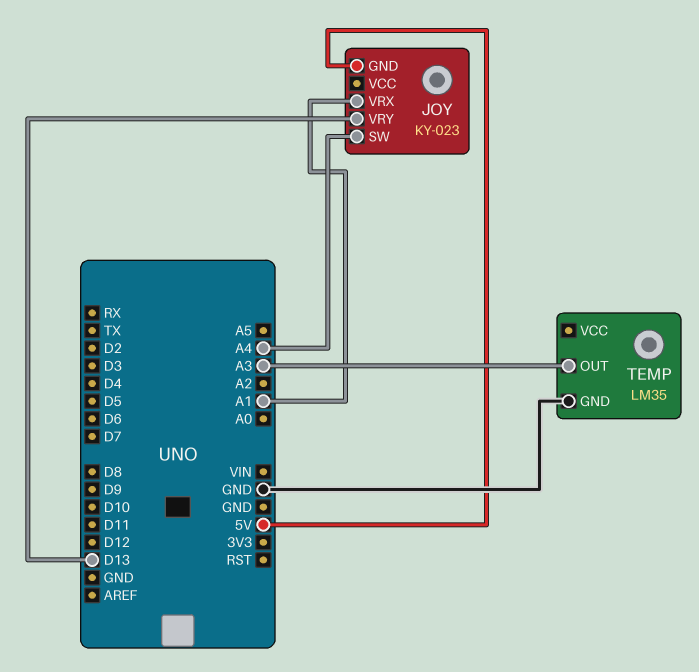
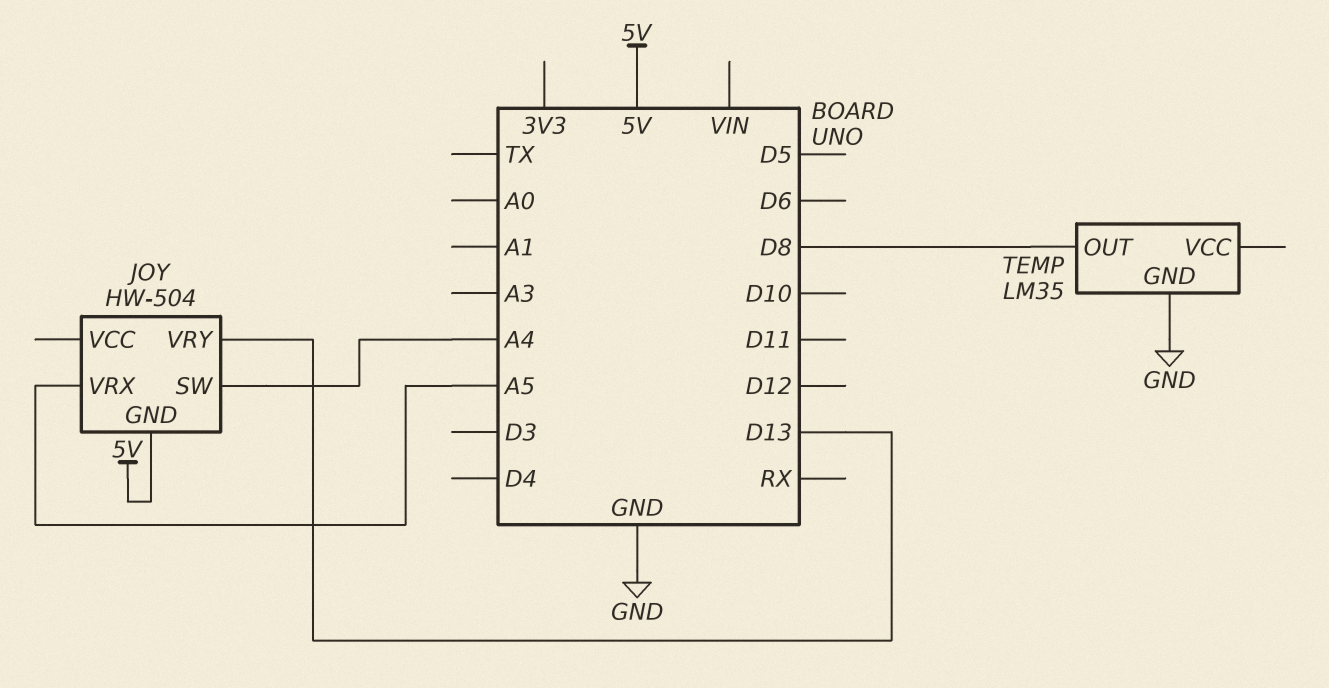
JOY: KY-023 -> HW-504
JOY pin VRX: A1 -> A5
TEMP pin OUT: A3 -> D8

